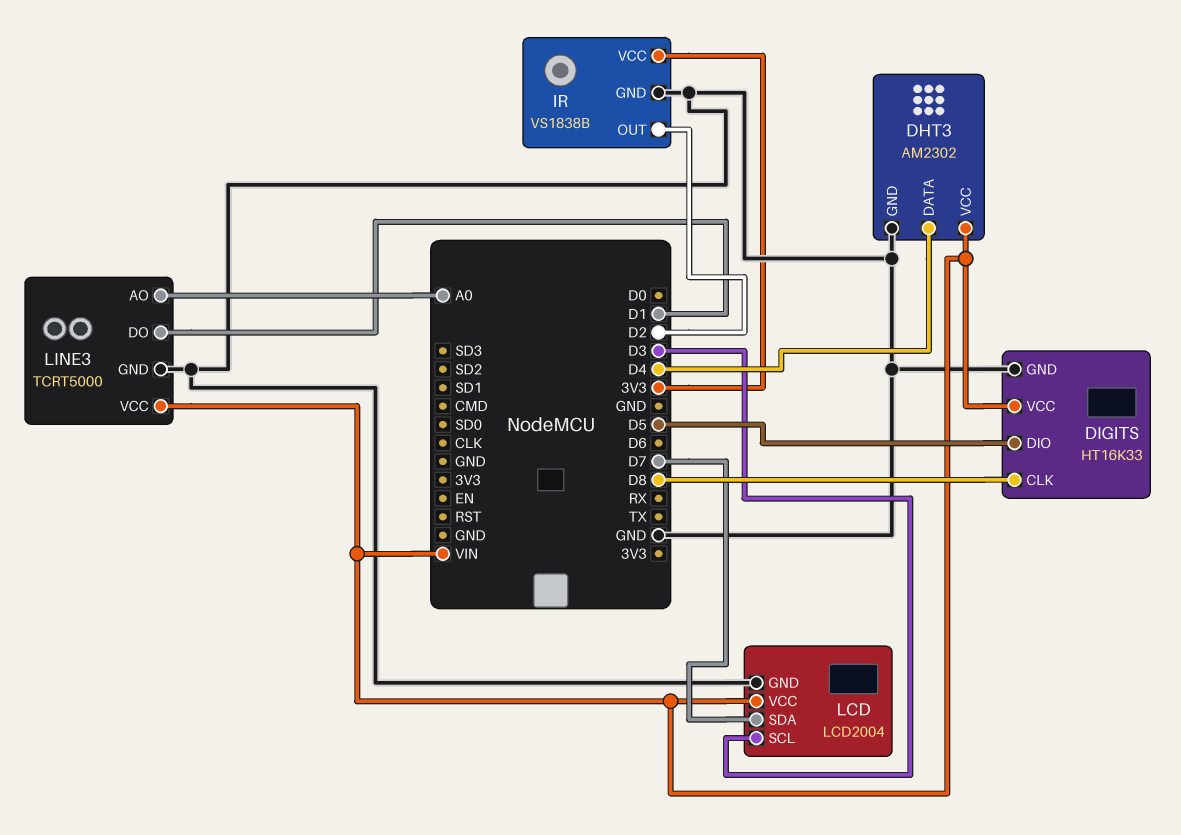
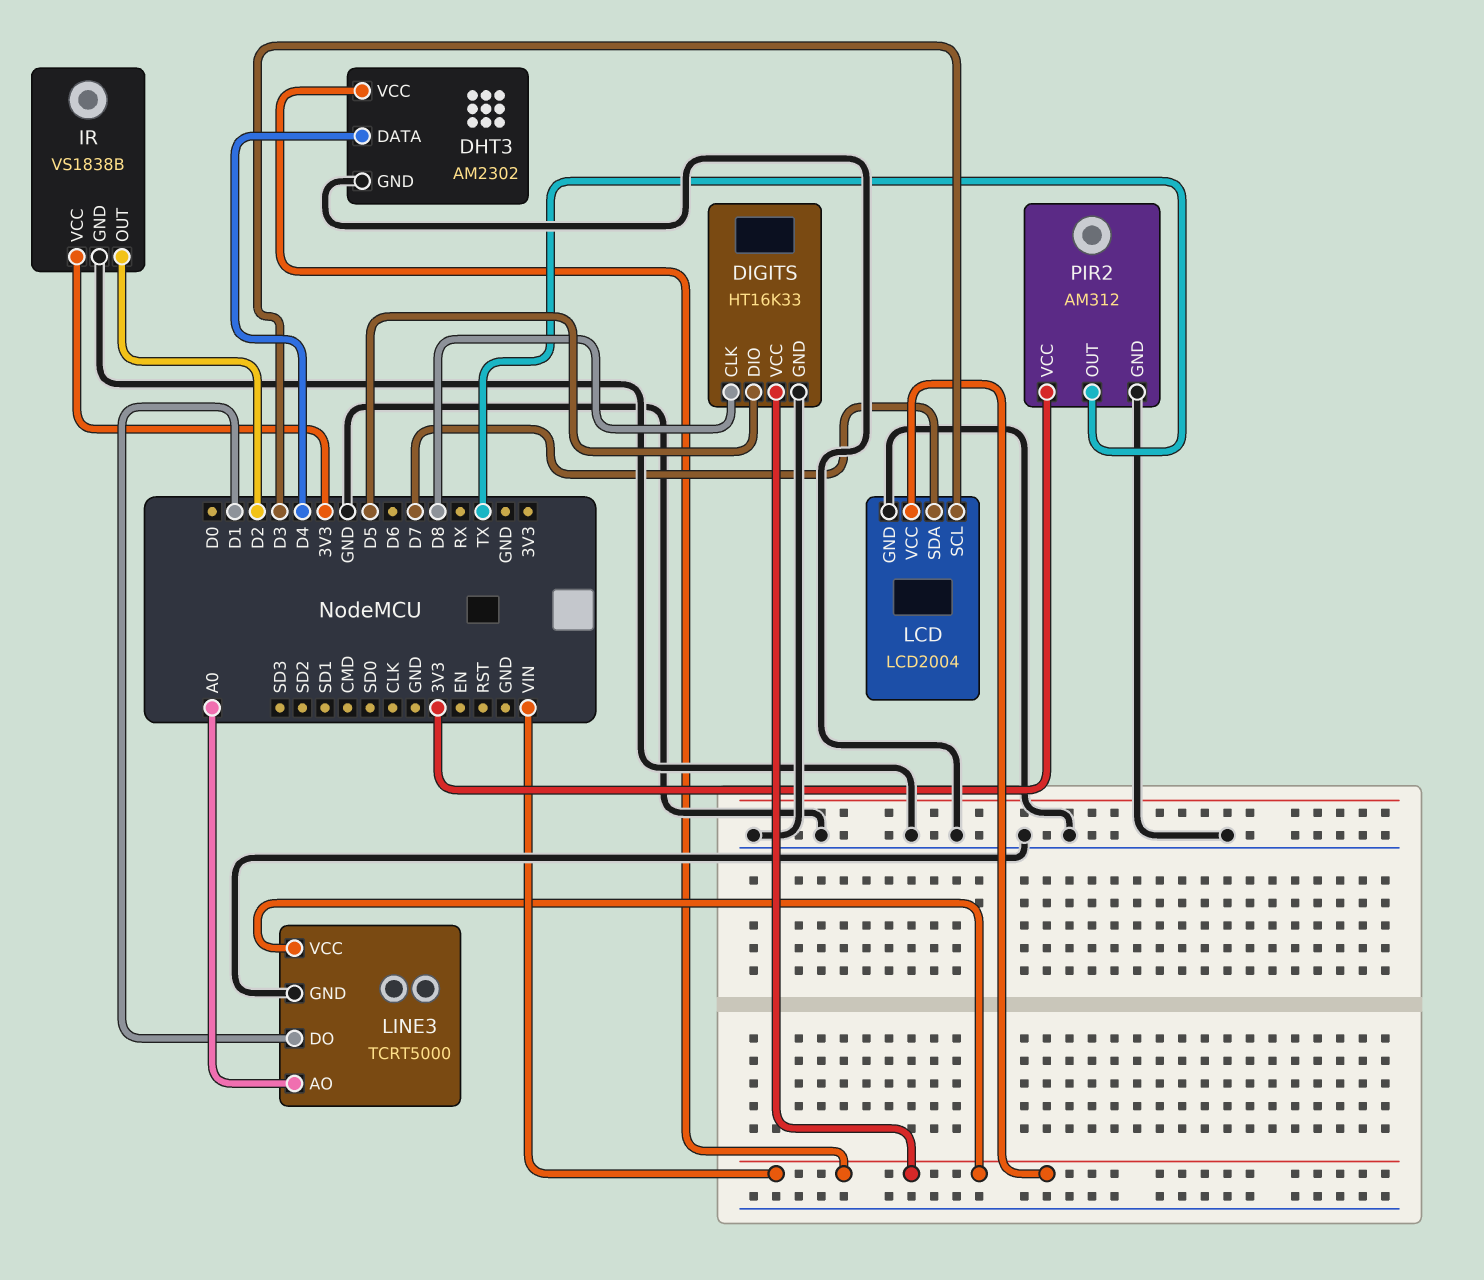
PIR2: none -> AM312
PIR2 pin GND: none -> GND
PIR2 pin OUT: none -> TX
PIR2 pin VCC: none -> 3V3

